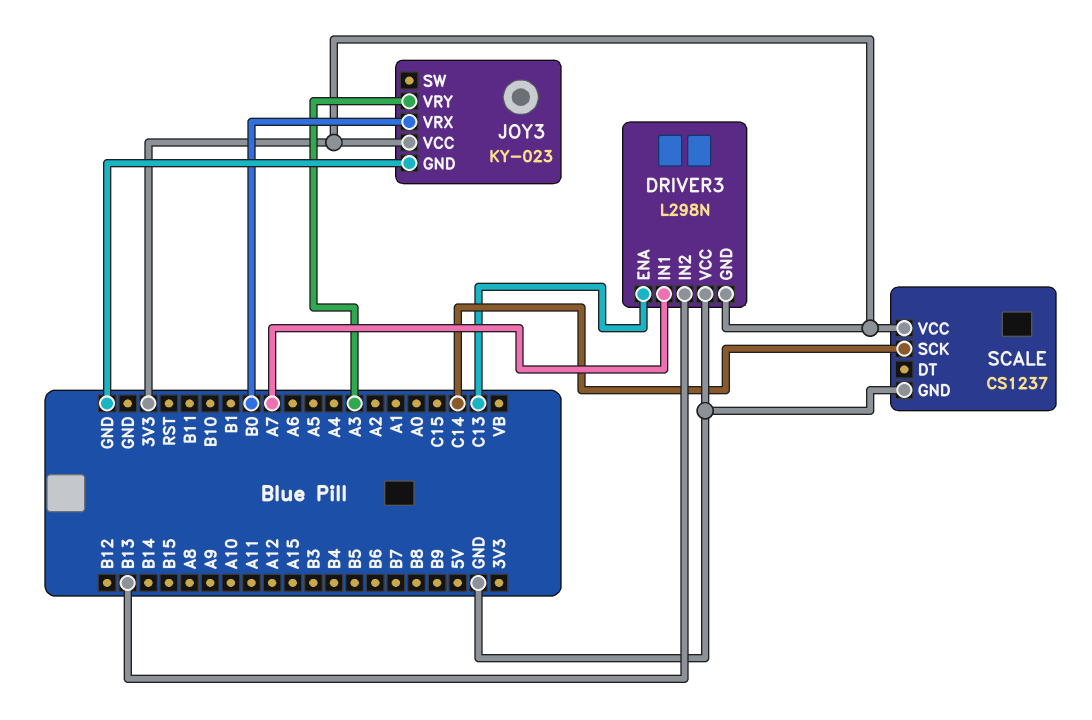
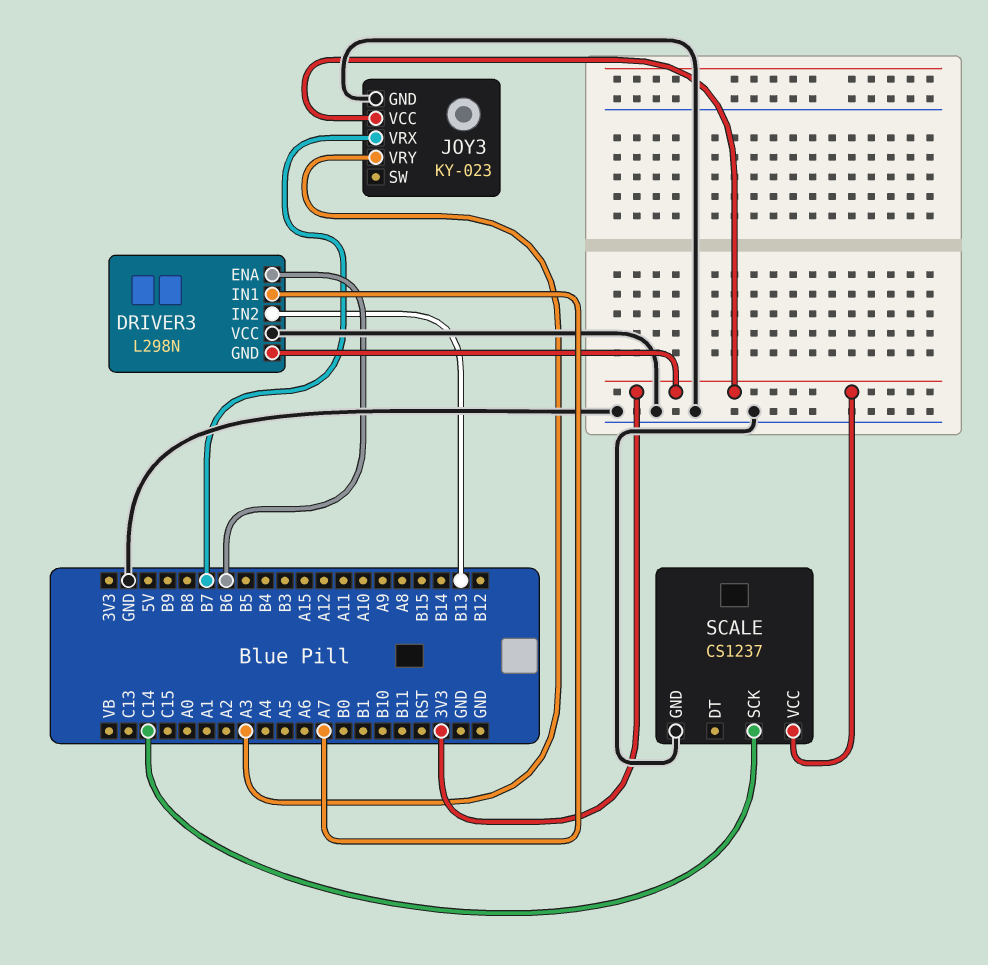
DRIVER3 pin ENA: C13 -> B6
JOY3 pin VRX: B0 -> B7

